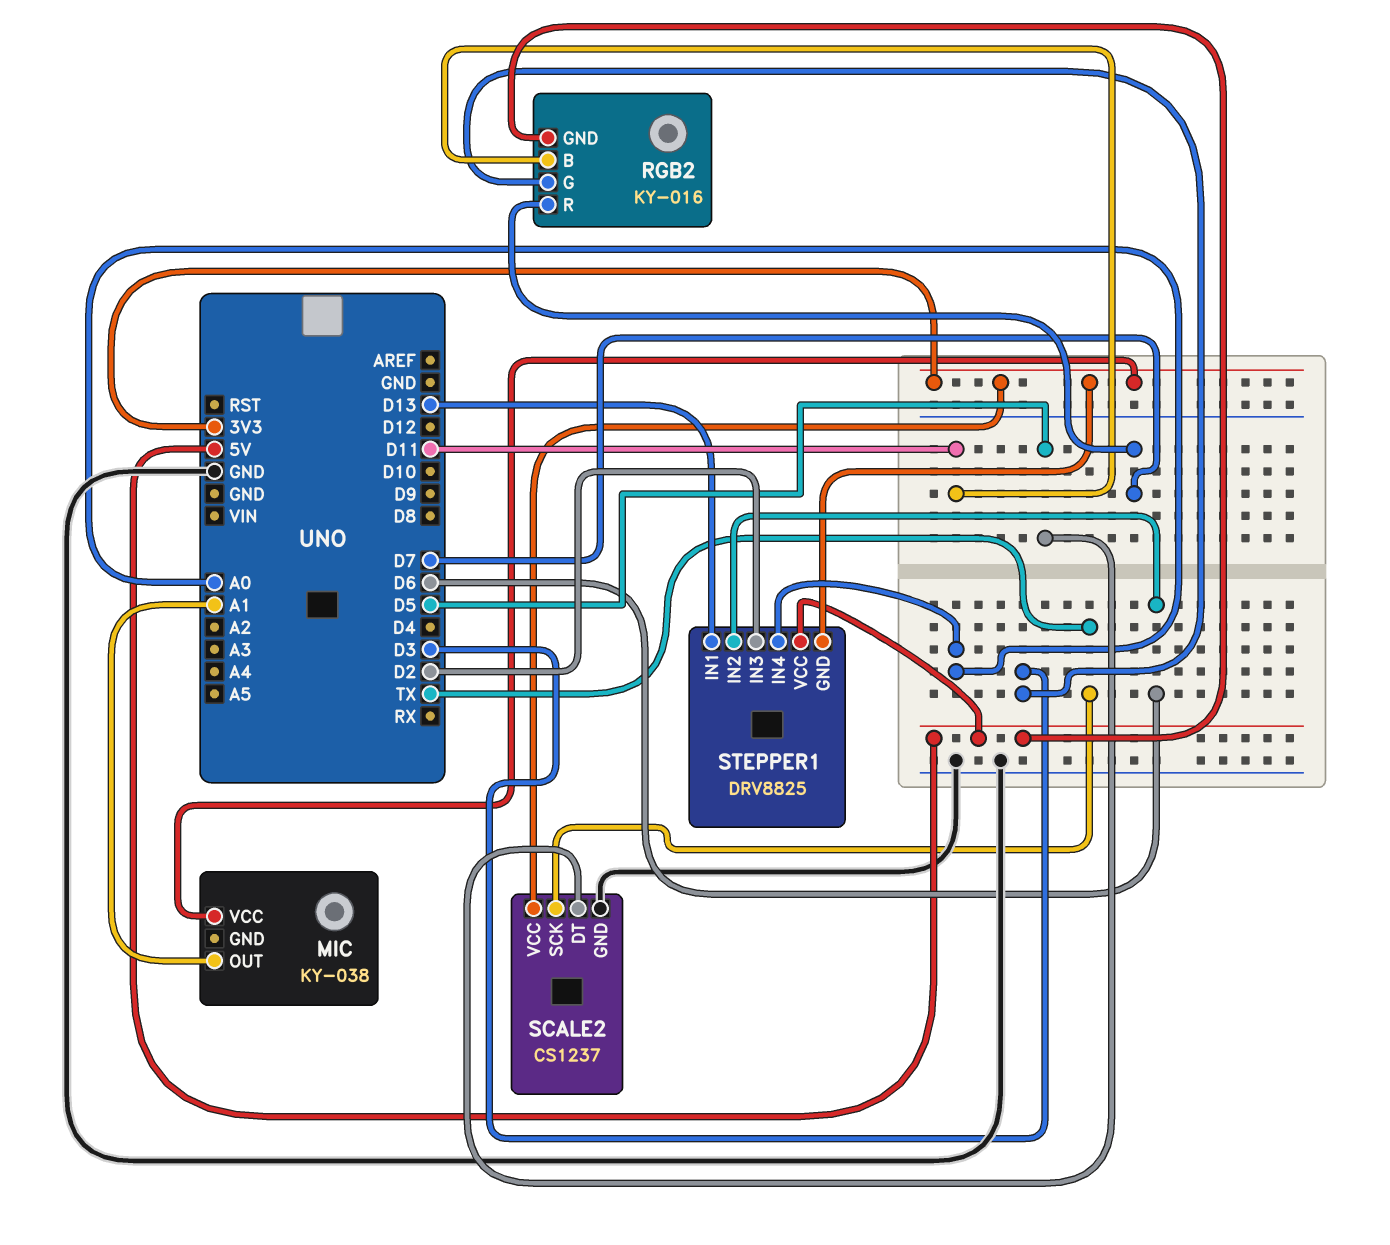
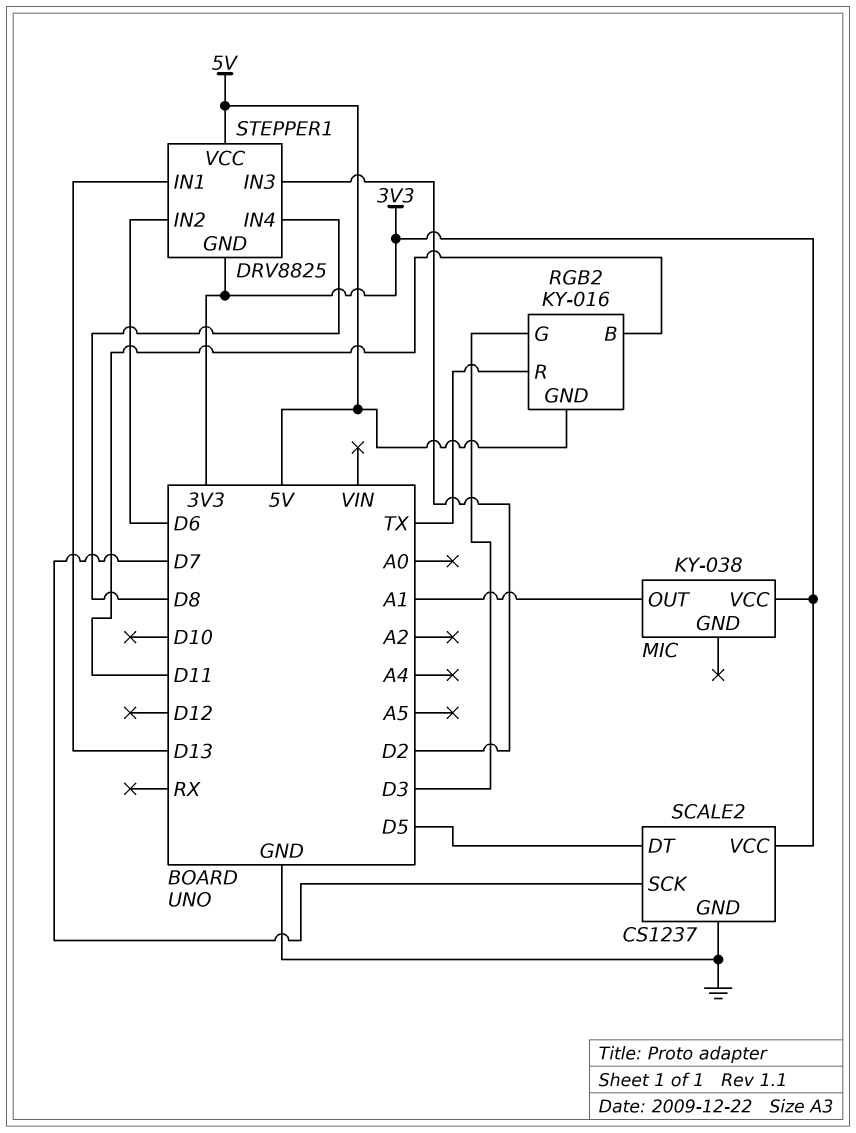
RGB2 pin R: D7 -> TX
SCALE2 pin SCK: TX -> D7
STEPPER1 pin IN4: A0 -> D8

